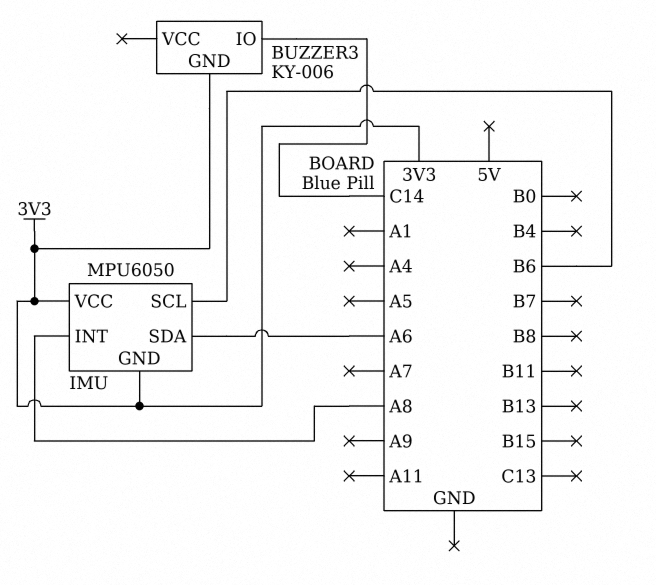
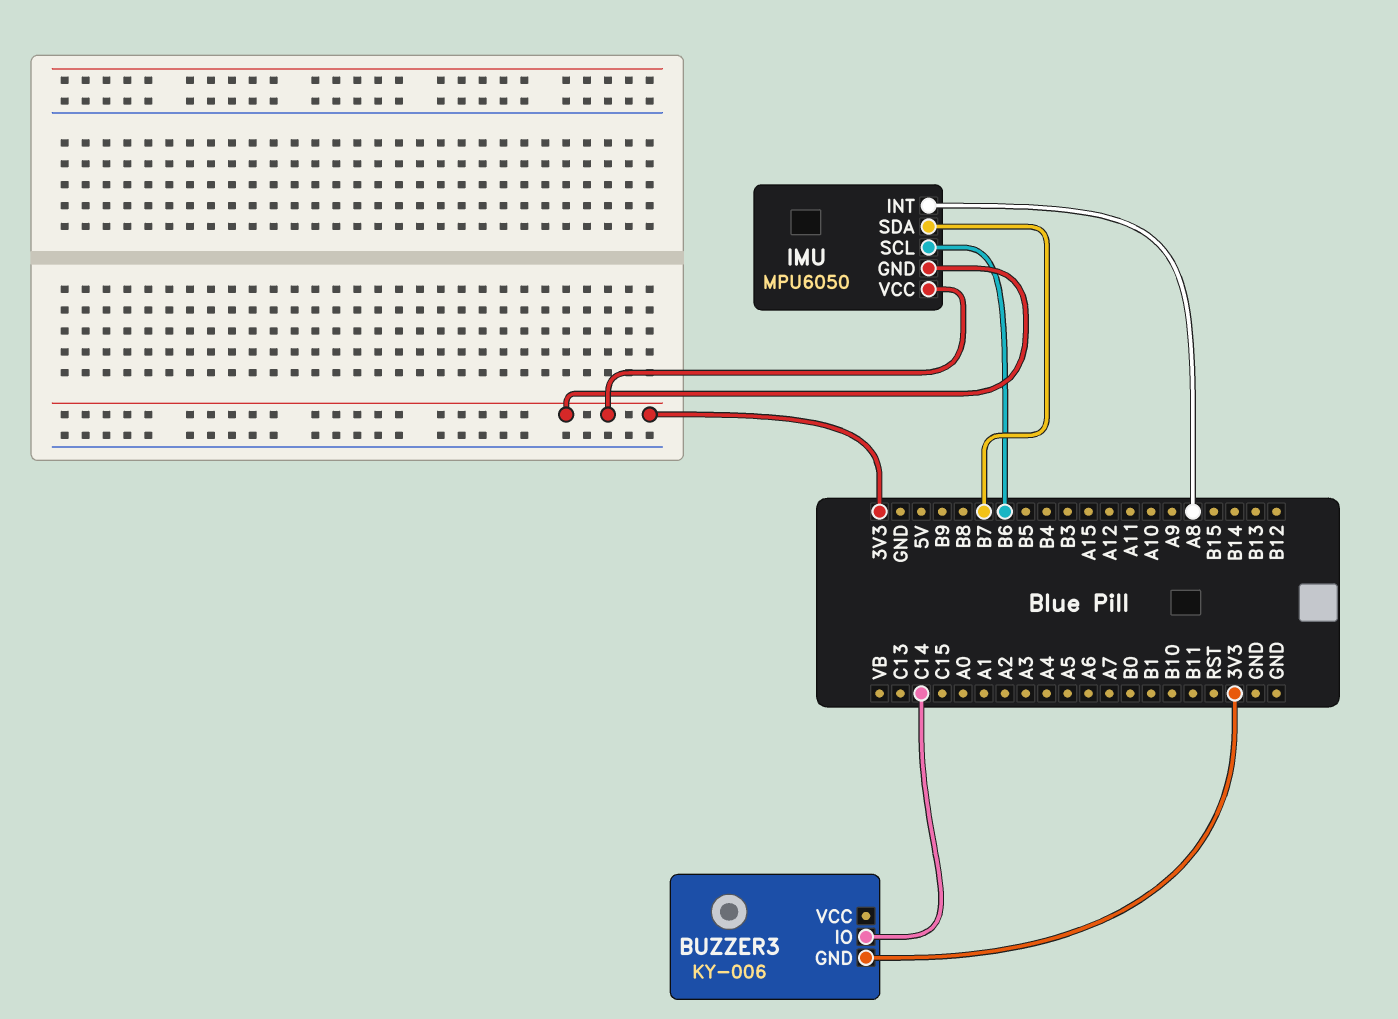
IMU pin SDA: A6 -> B7

